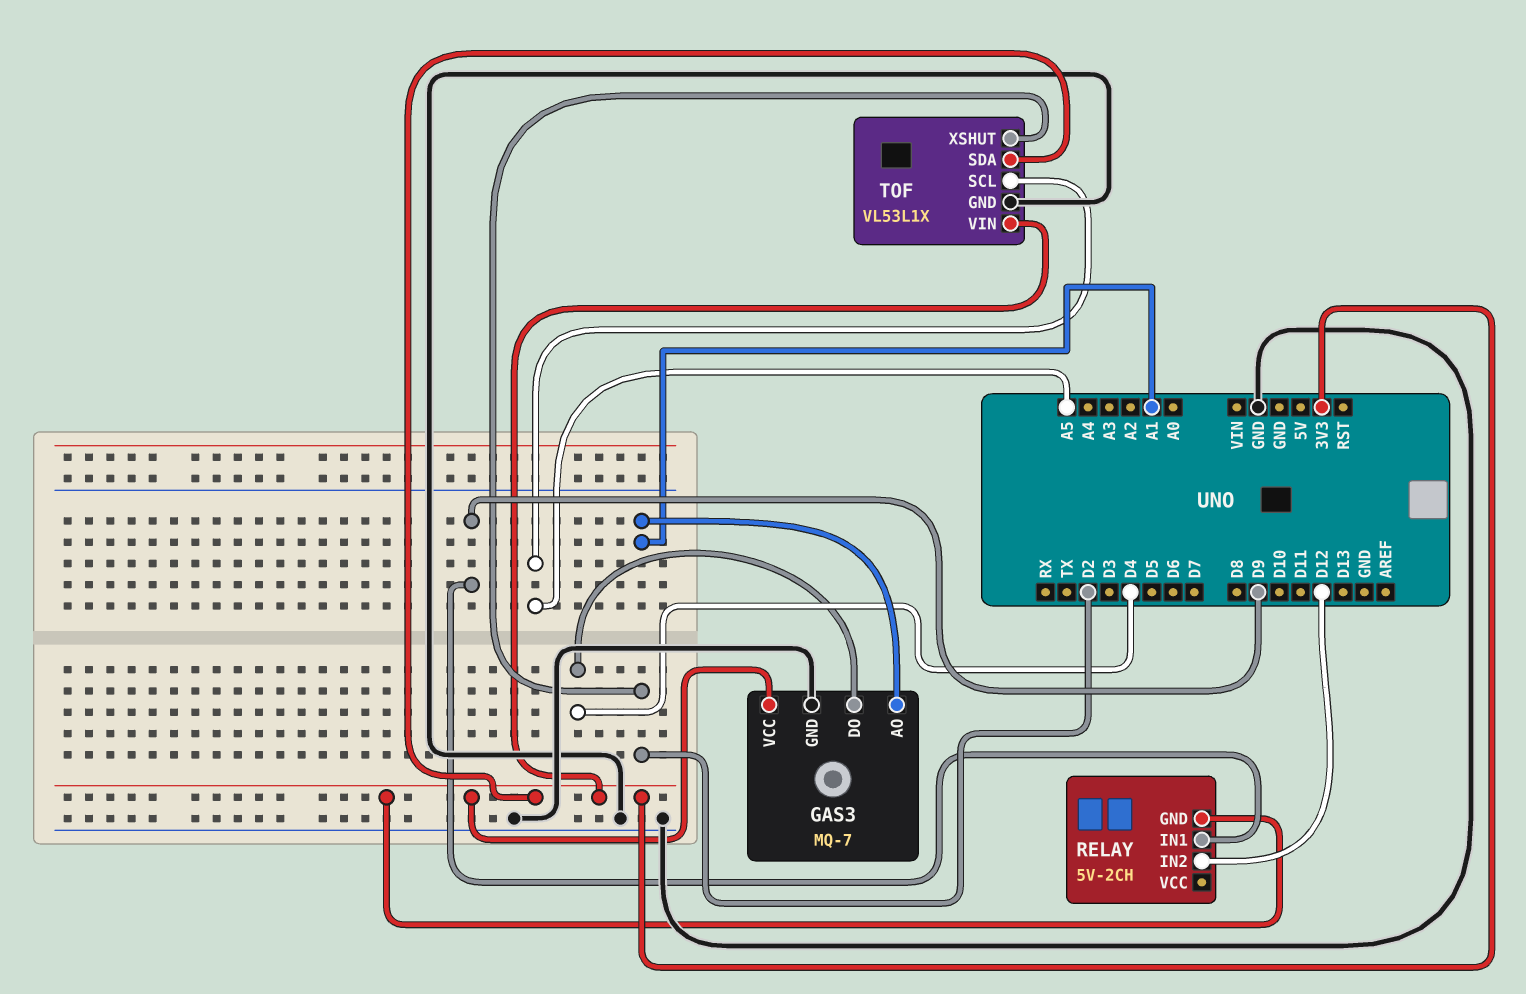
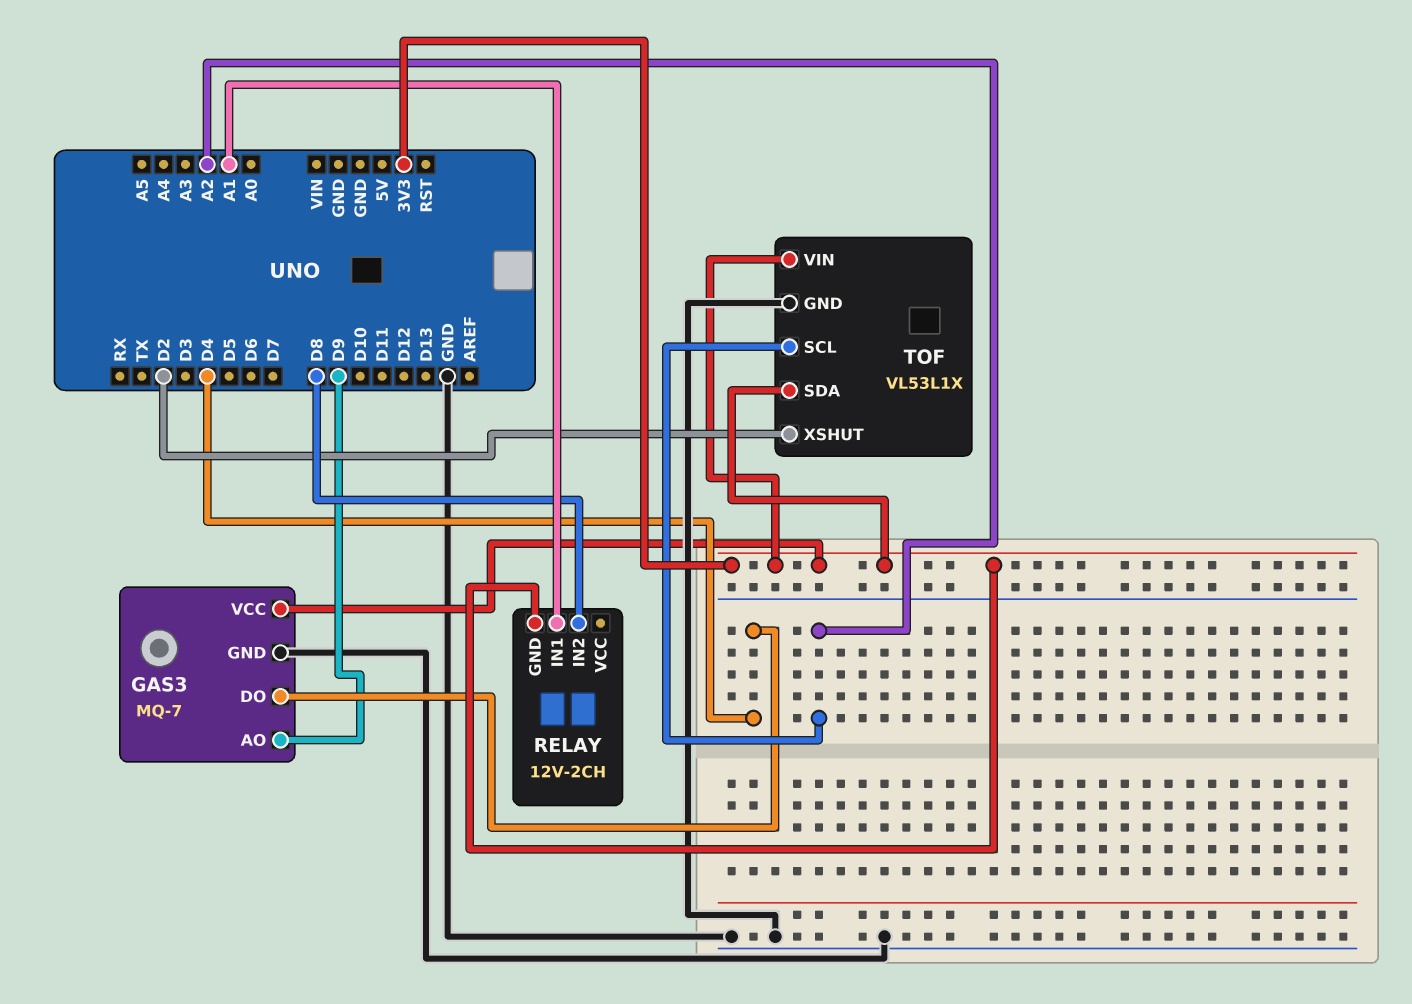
GAS3 pin AO: A1 -> D9
RELAY: 5V-2CH -> 12V-2CH
RELAY pin IN1: D9 -> A1
RELAY pin IN2: D12 -> D8
TOF pin SCL: A5 -> A2

